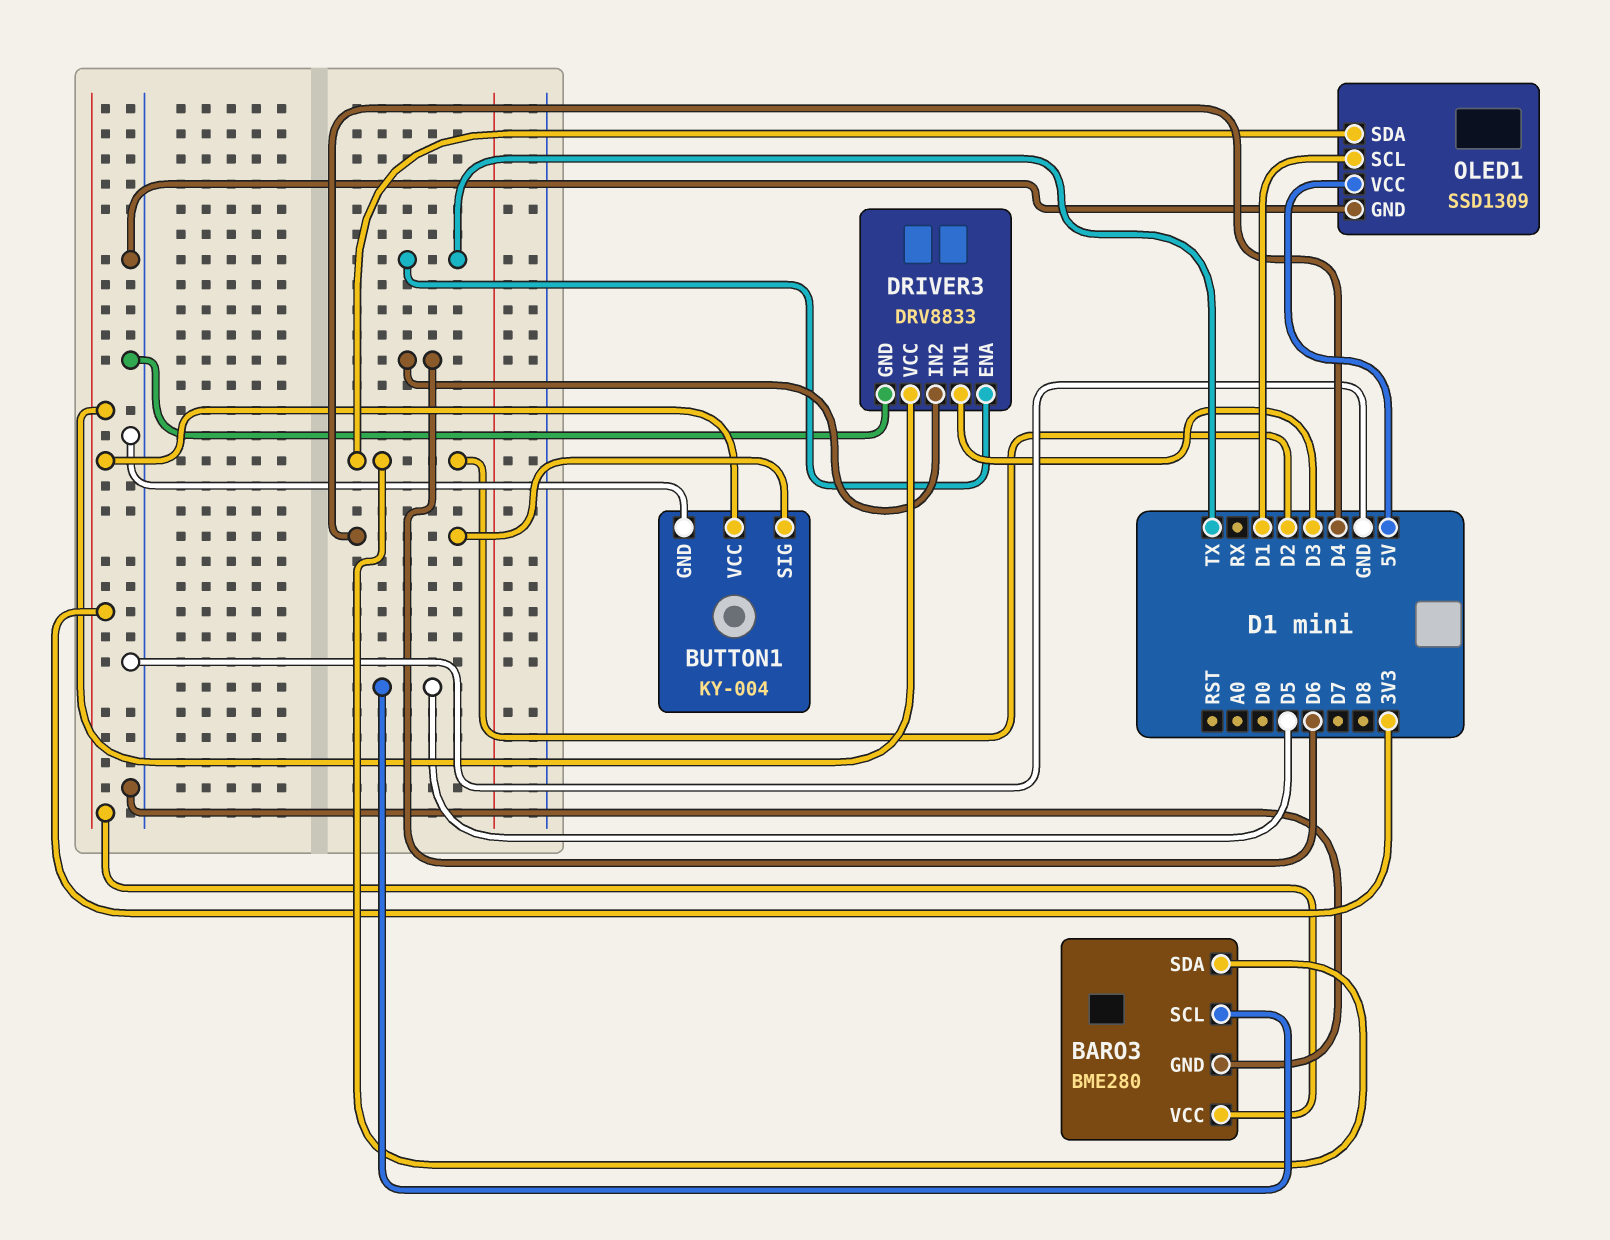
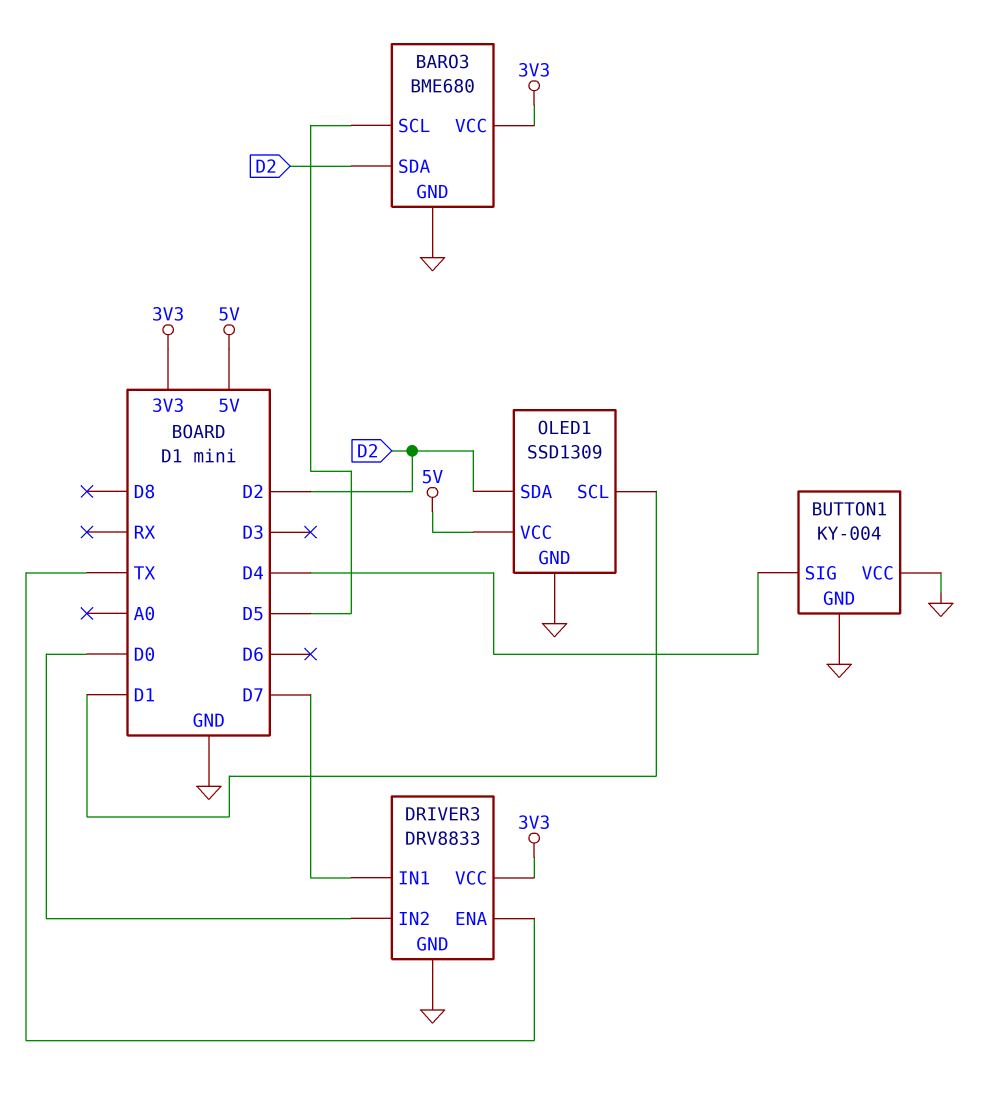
BARO3: BME280 -> BME680
BUTTON1 pin VCC: 3V3 -> GND
DRIVER3 pin IN1: D3 -> D7
DRIVER3 pin IN2: D6 -> D0

